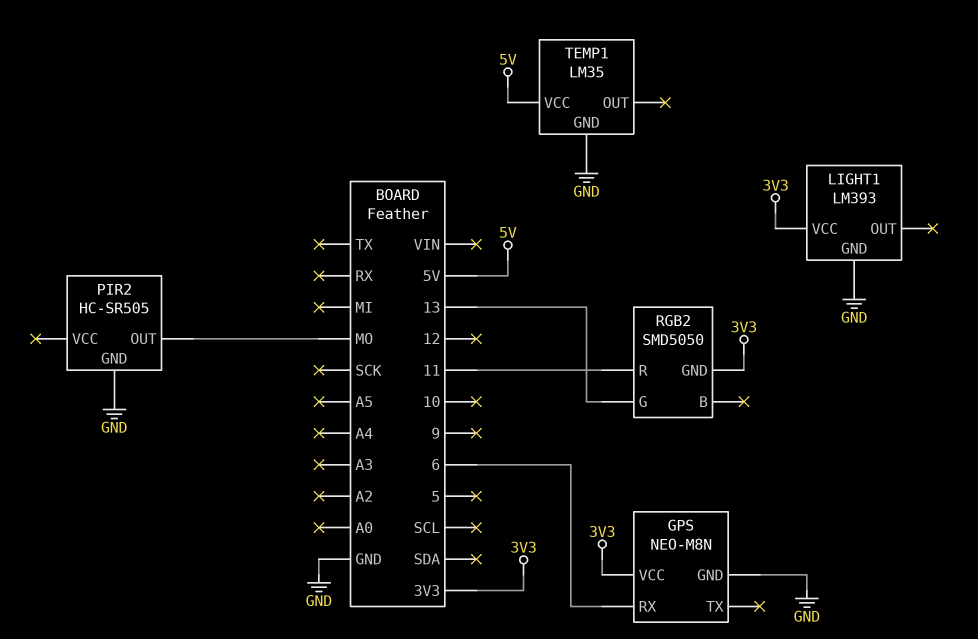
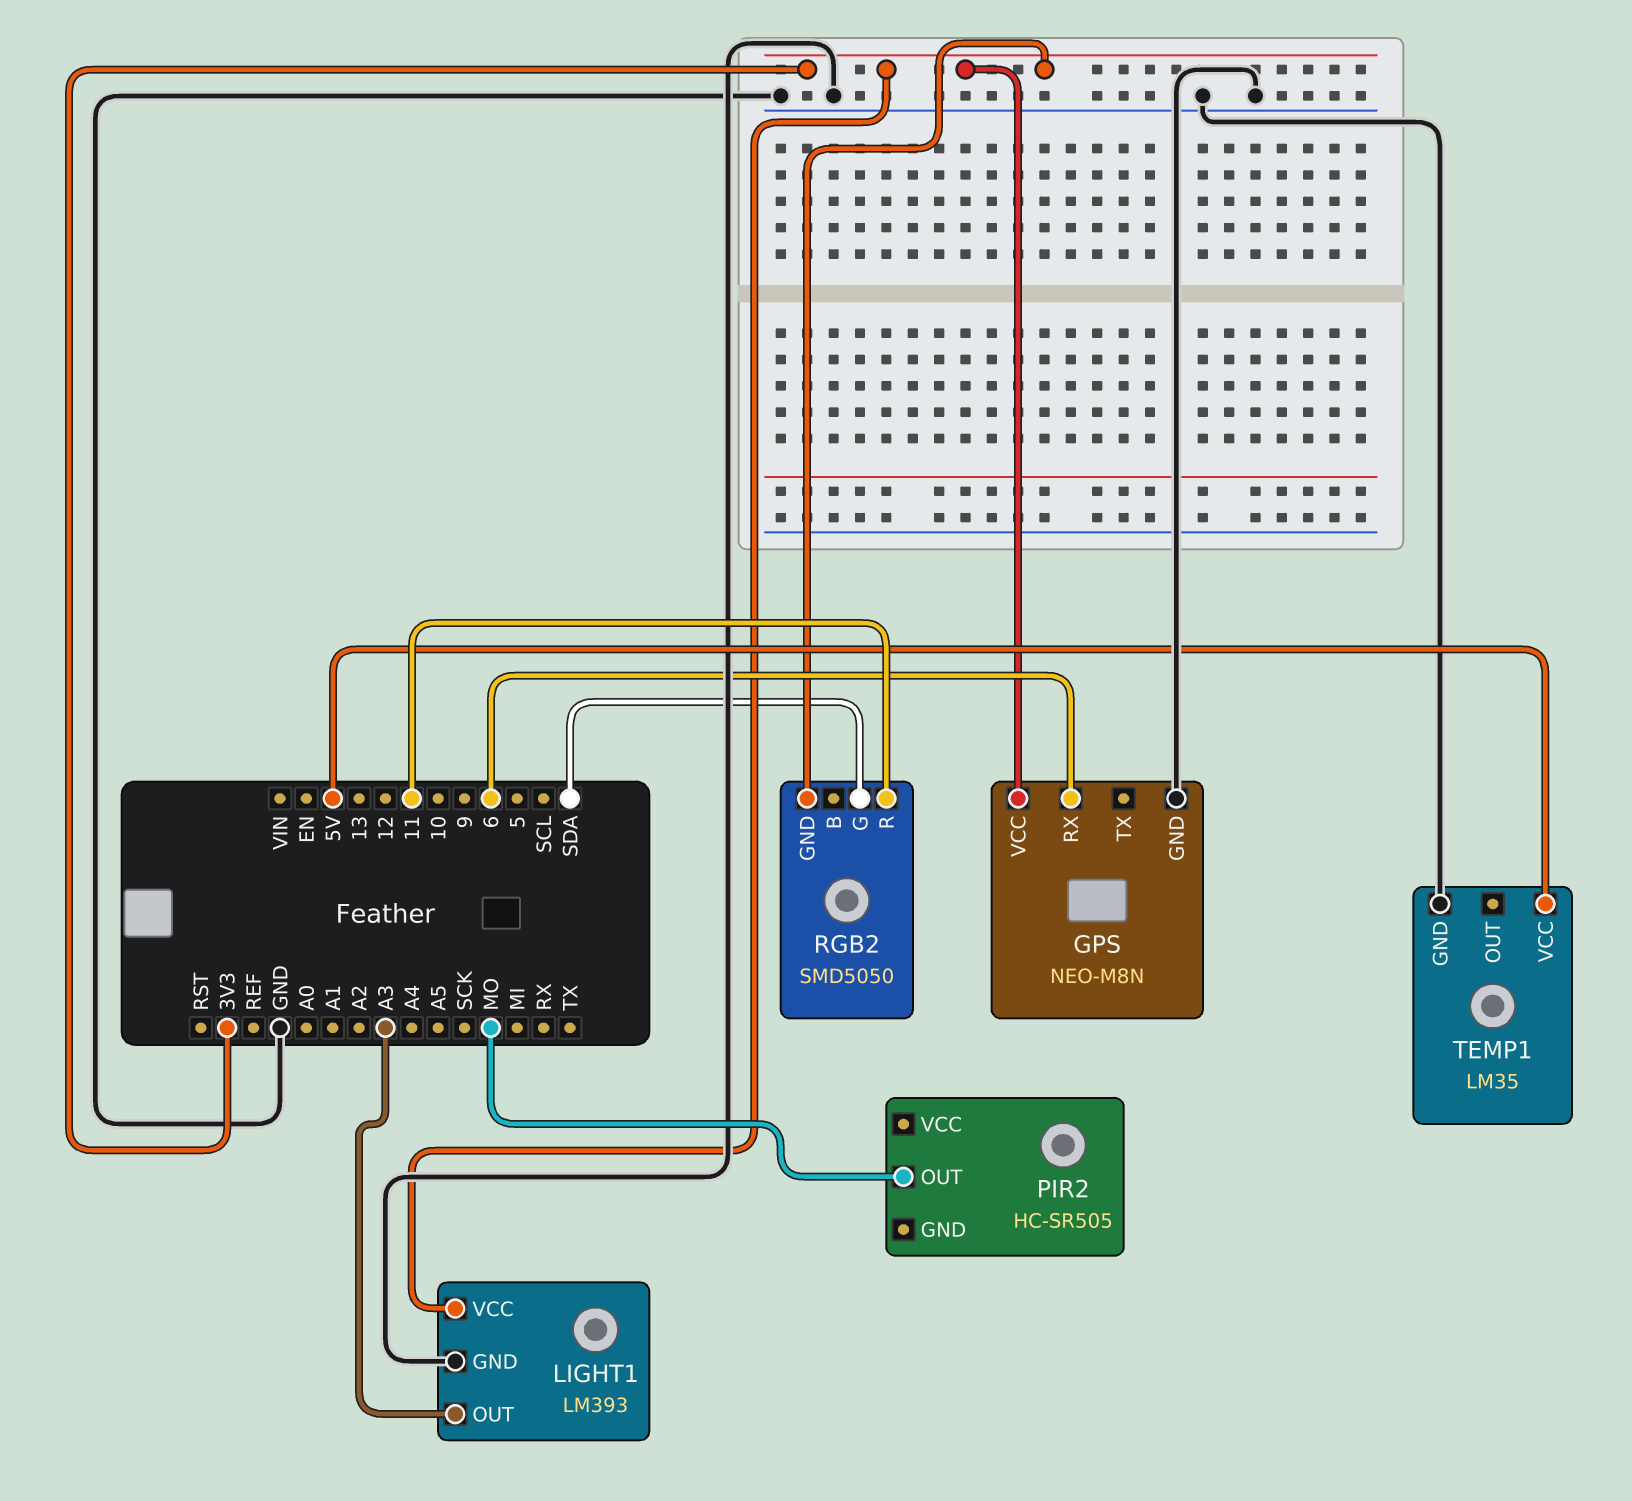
LIGHT1 pin OUT: none -> A3
PIR2 pin GND: GND -> none
RGB2 pin G: 13 -> SDA

